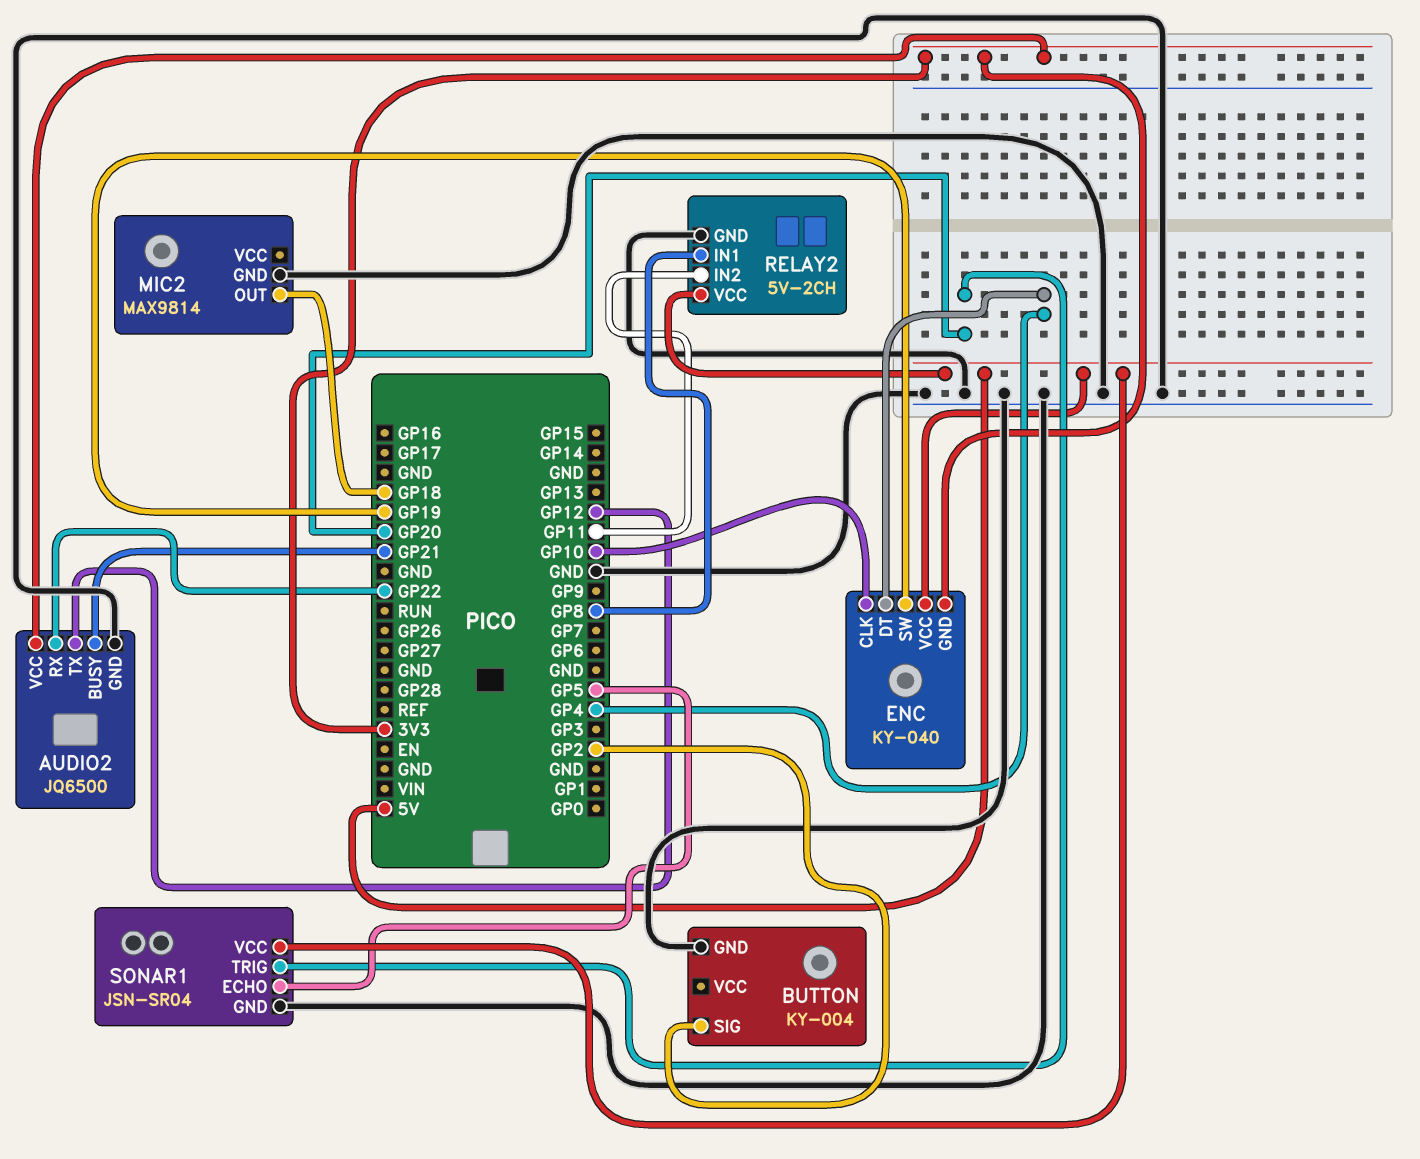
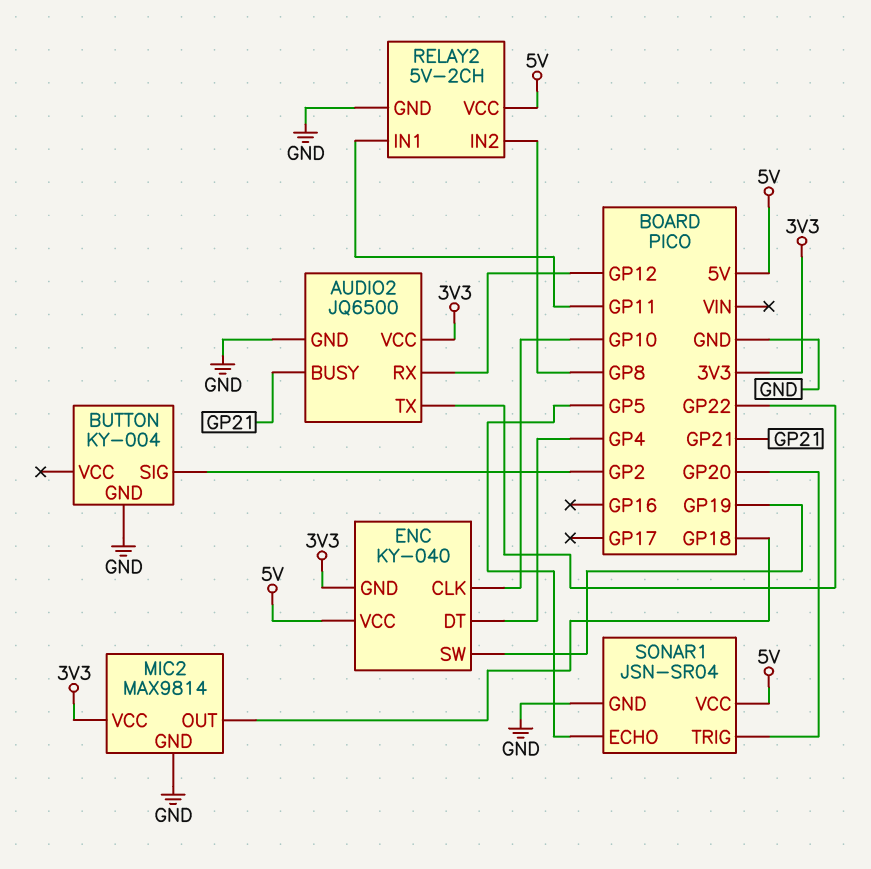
AUDIO2 pin RX: GP22 -> GP12
AUDIO2 pin TX: GP12 -> GP22
MIC2 pin VCC: none -> 3V3
RELAY2 pin IN1: GP8 -> GP11
RELAY2 pin IN2: GP11 -> GP8

